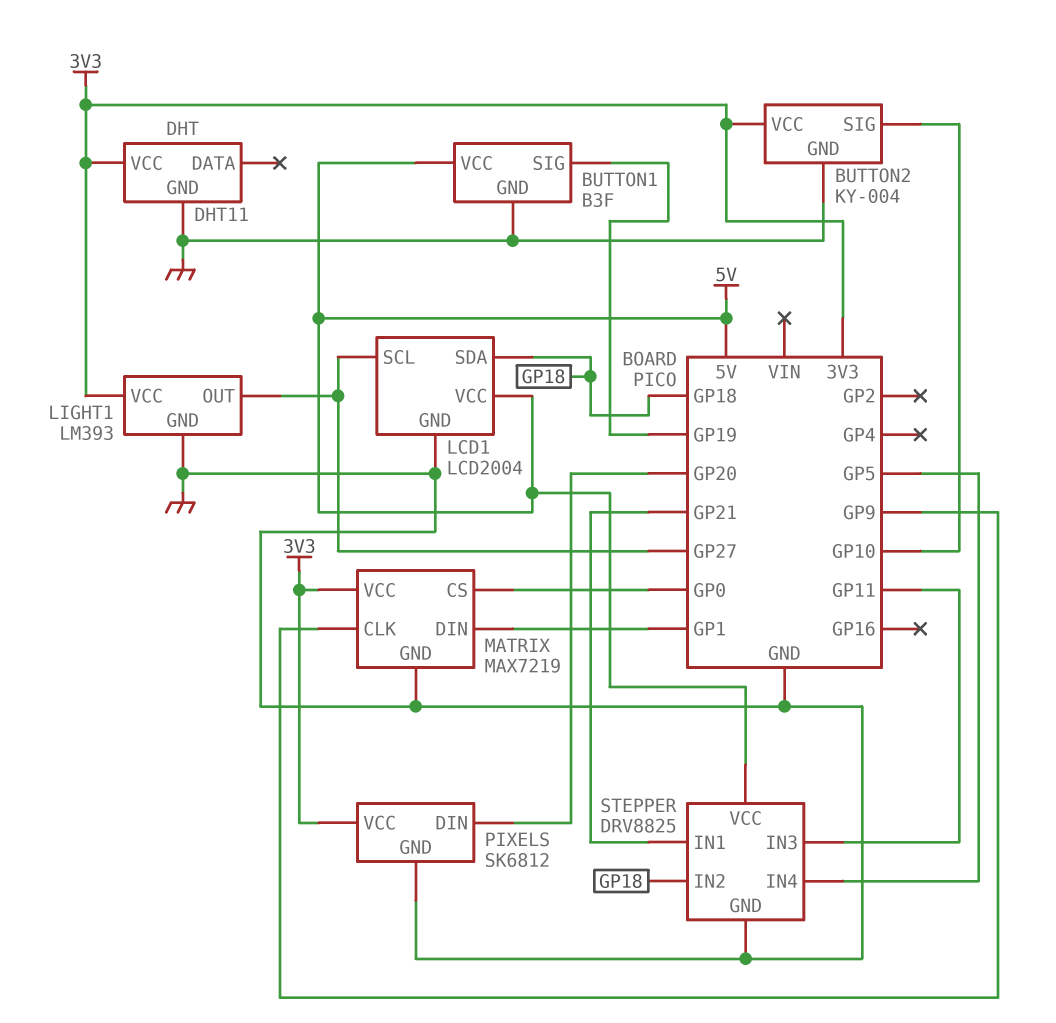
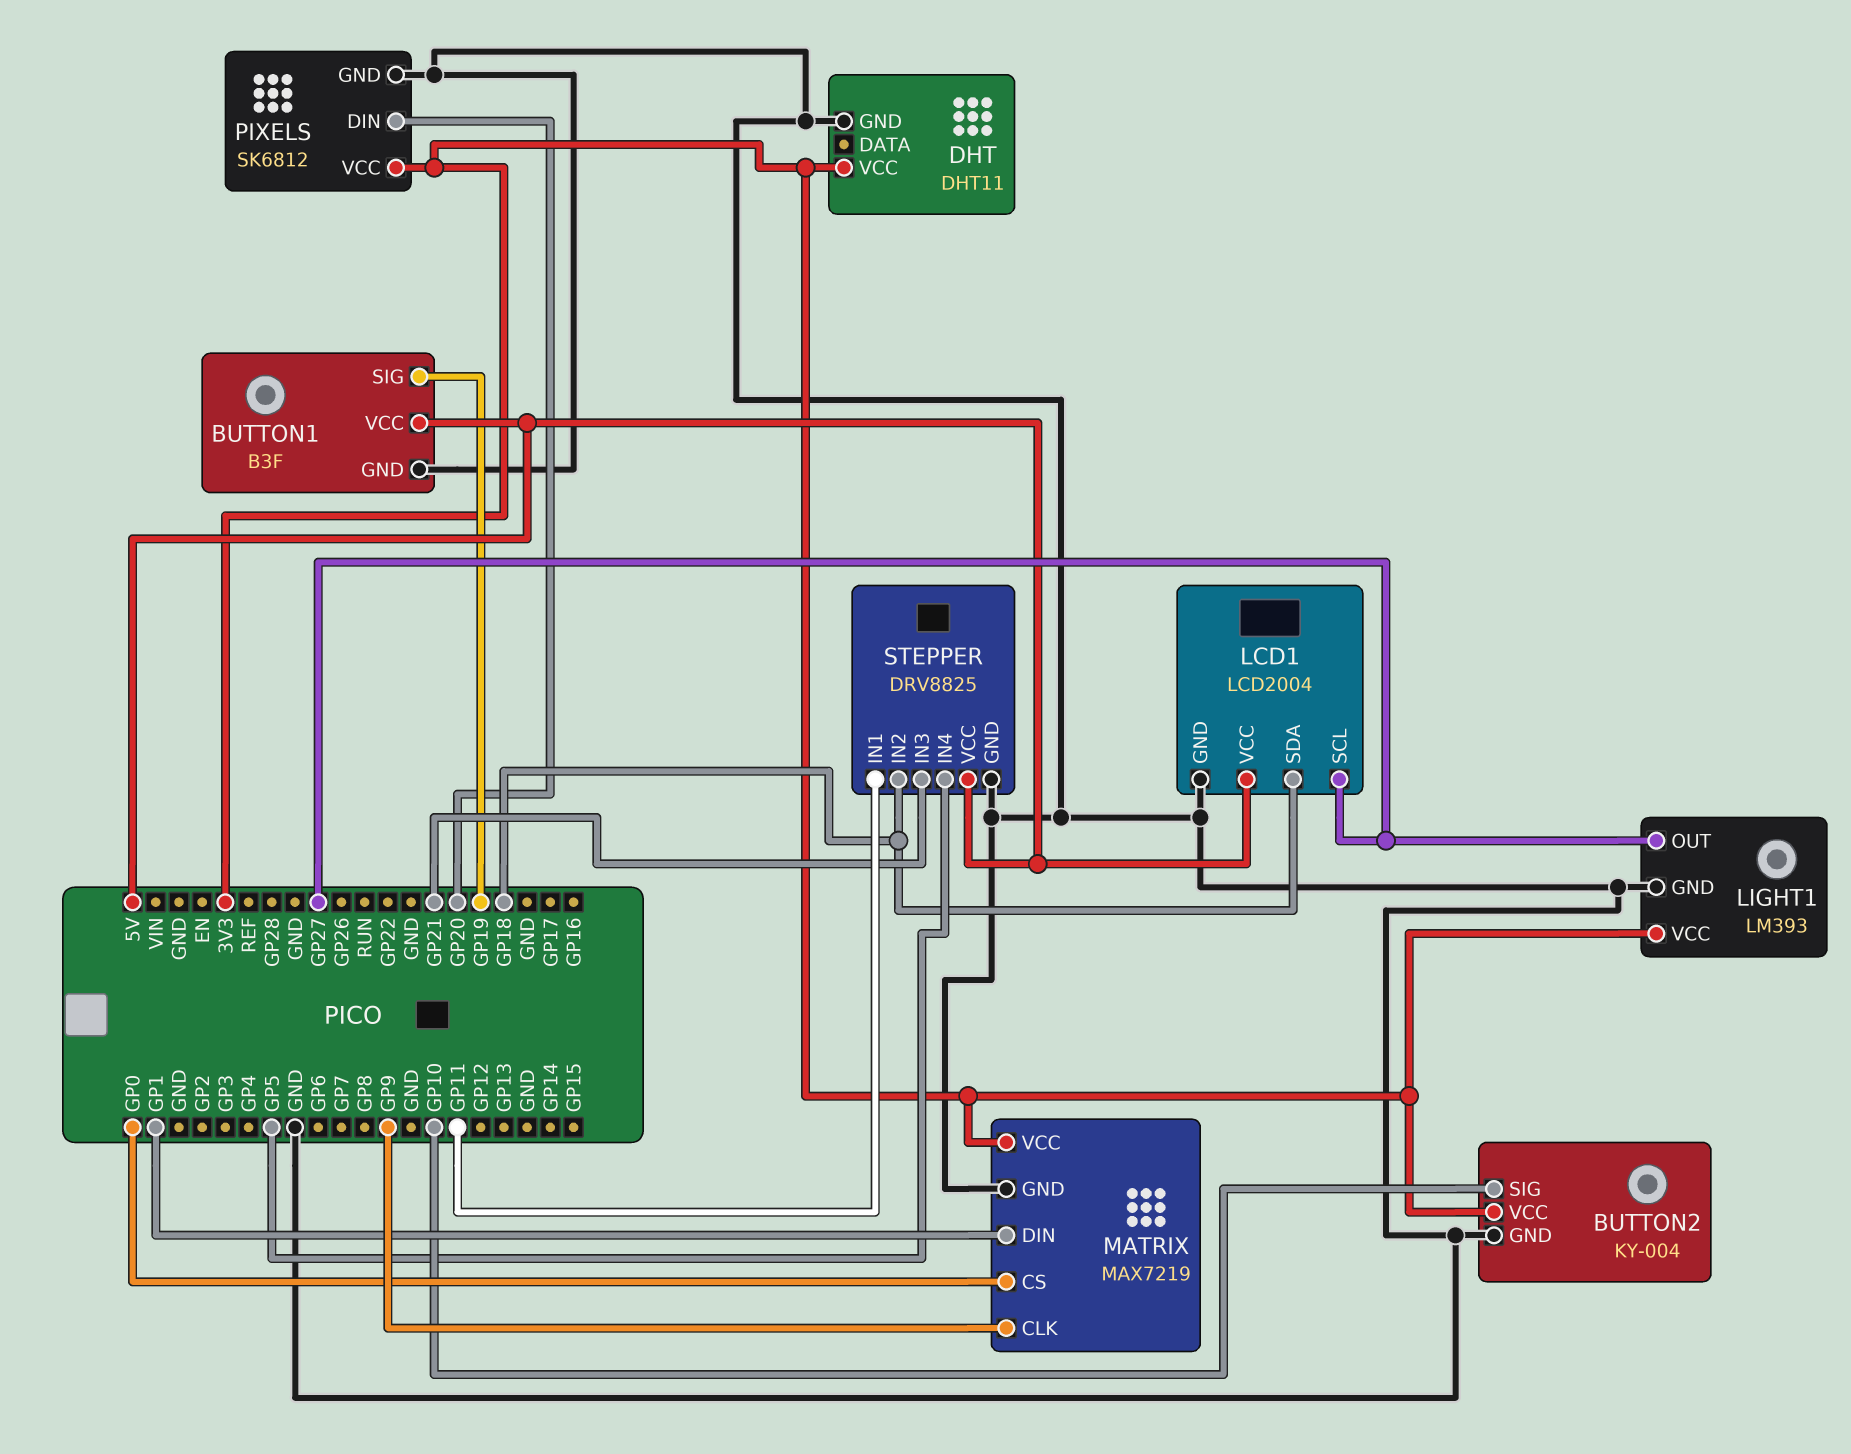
STEPPER pin IN1: GP21 -> GP11
STEPPER pin IN3: GP11 -> GP21

